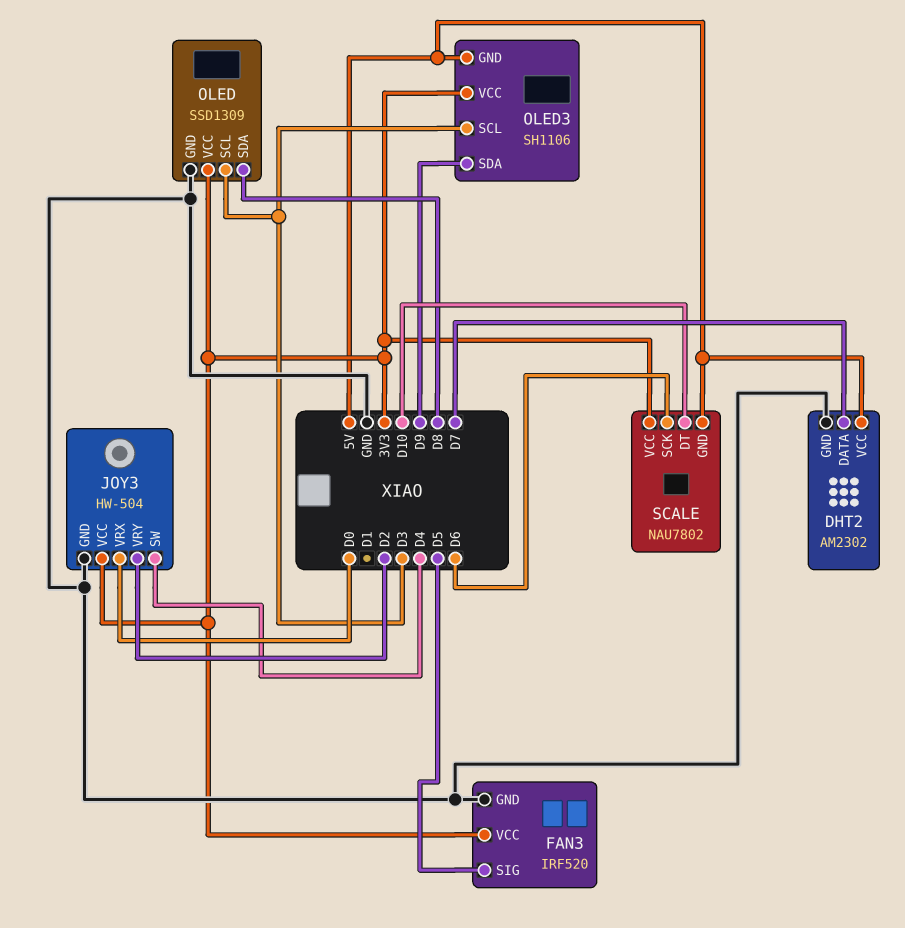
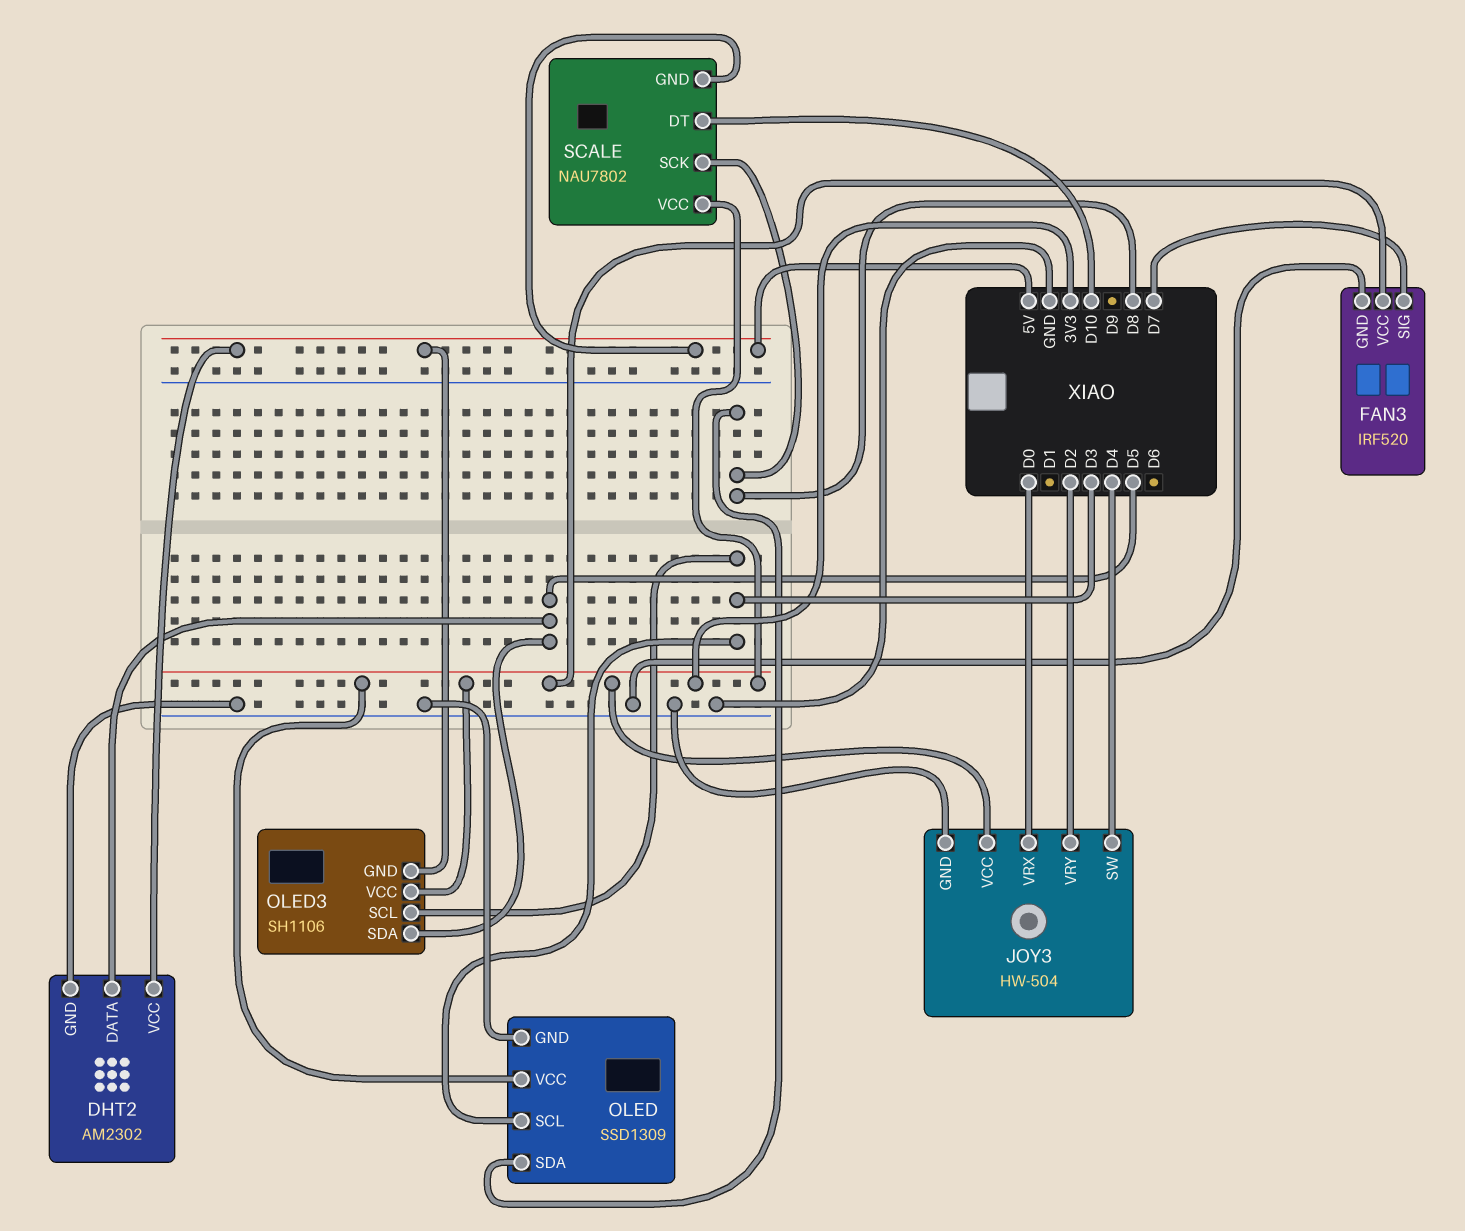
DHT2 pin DATA: D7 -> D5
FAN3 pin SIG: D5 -> D7
OLED3 pin SDA: D9 -> D5
SCALE pin SCK: D6 -> D8

